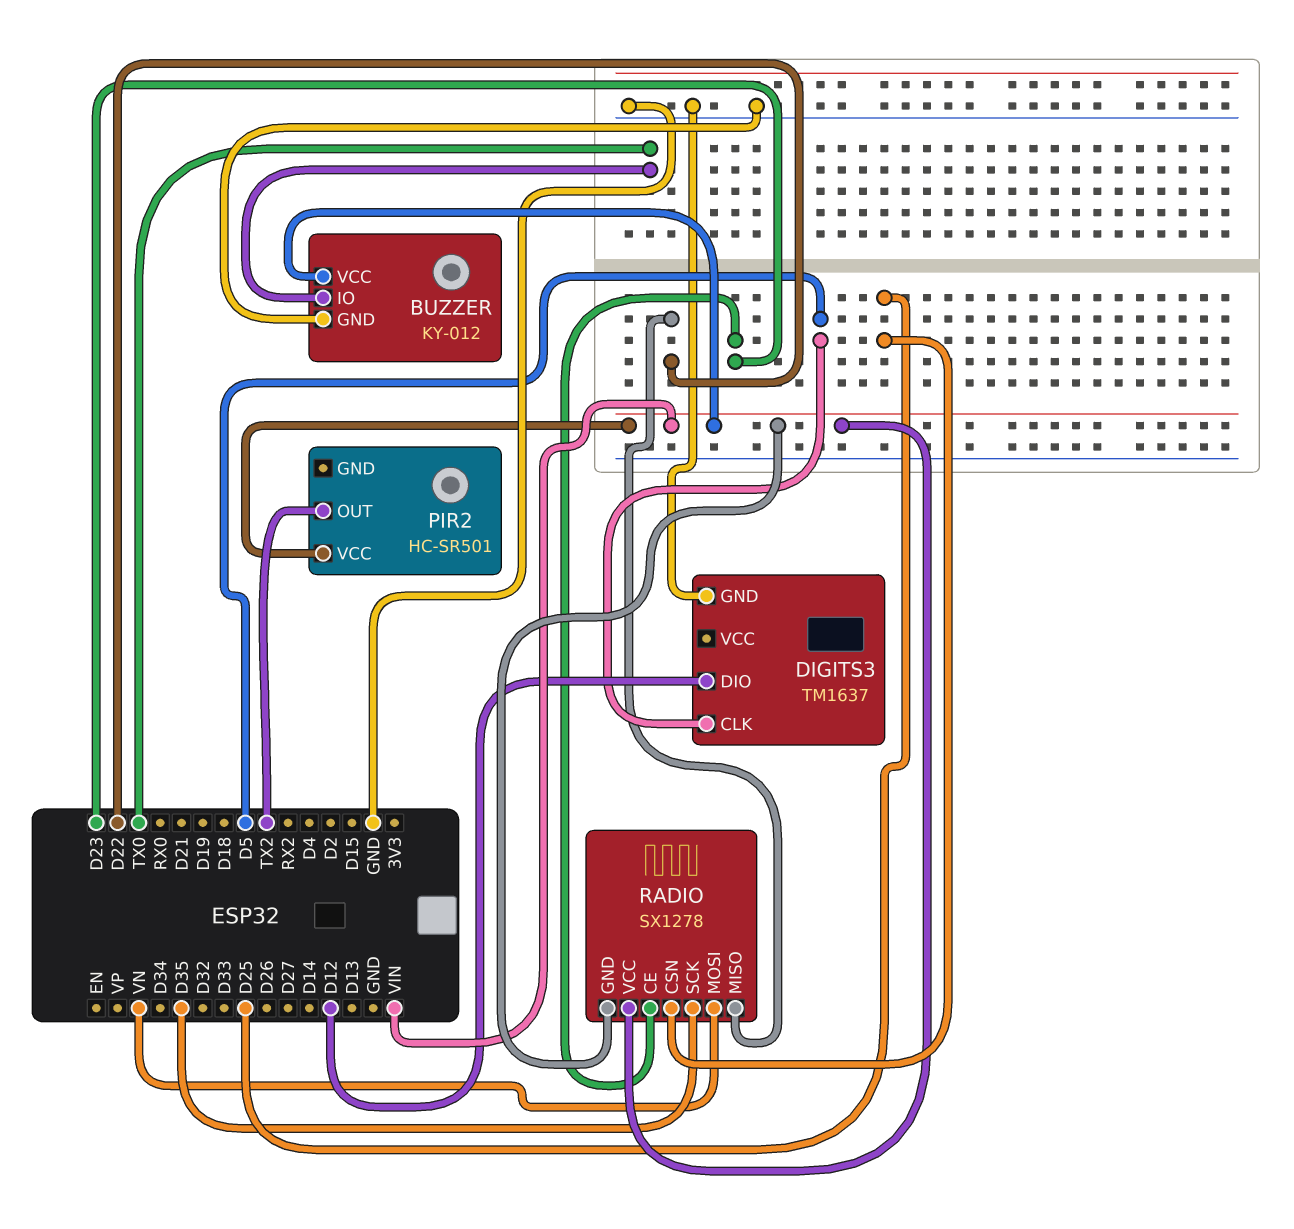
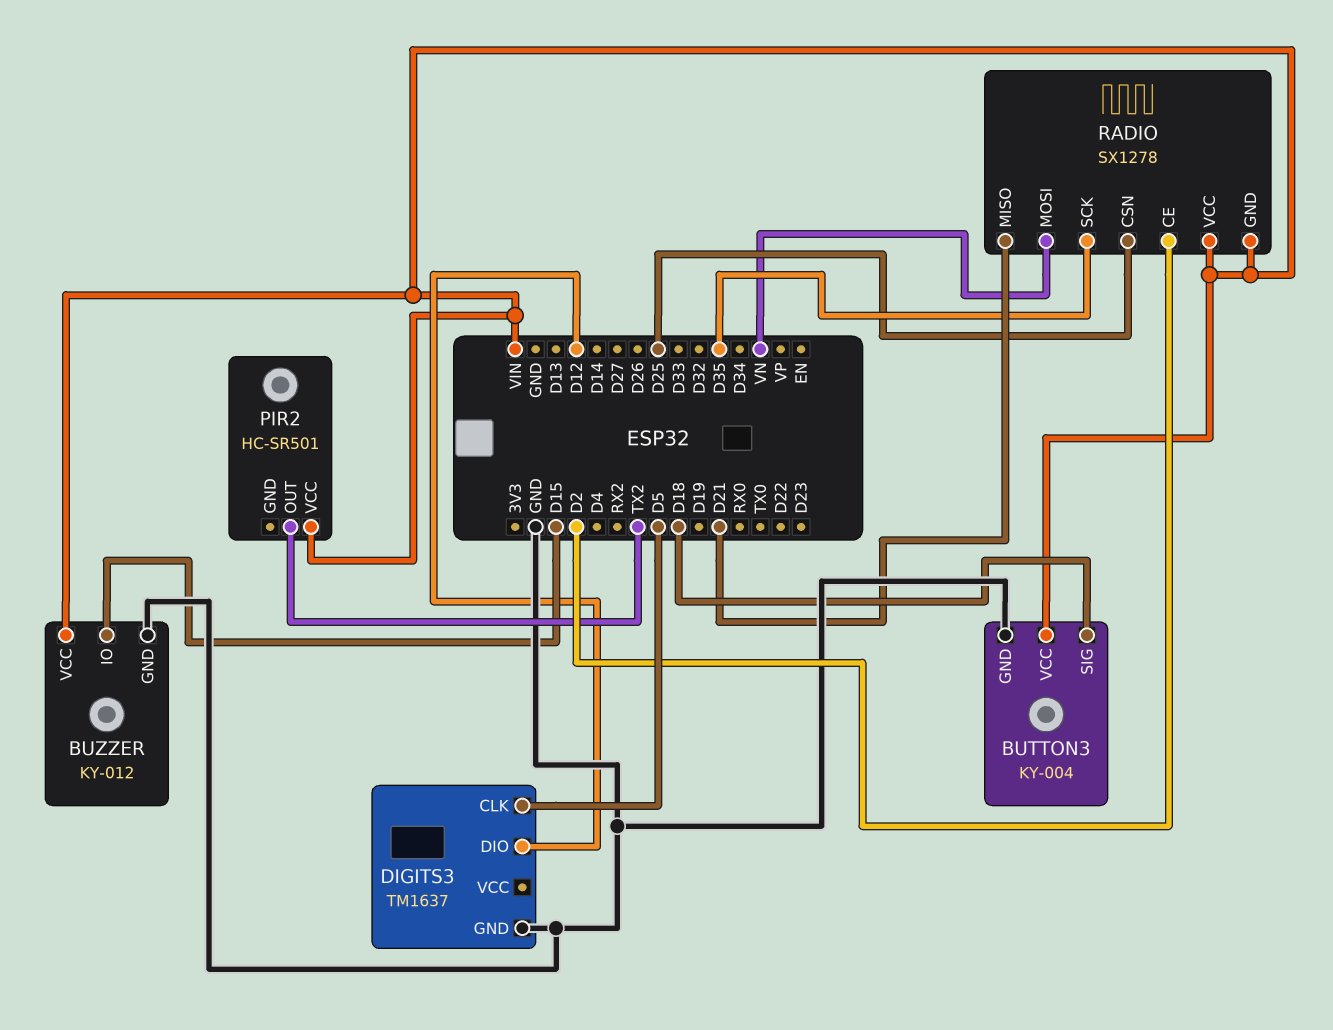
BUTTON3: none -> KY-004
BUTTON3 pin GND: none -> GND
BUTTON3 pin SIG: none -> D18
BUTTON3 pin VCC: none -> VIN
BUZZER pin IO: TX0 -> D15
RADIO pin CE: D23 -> D2
RADIO pin MISO: D22 -> D21

